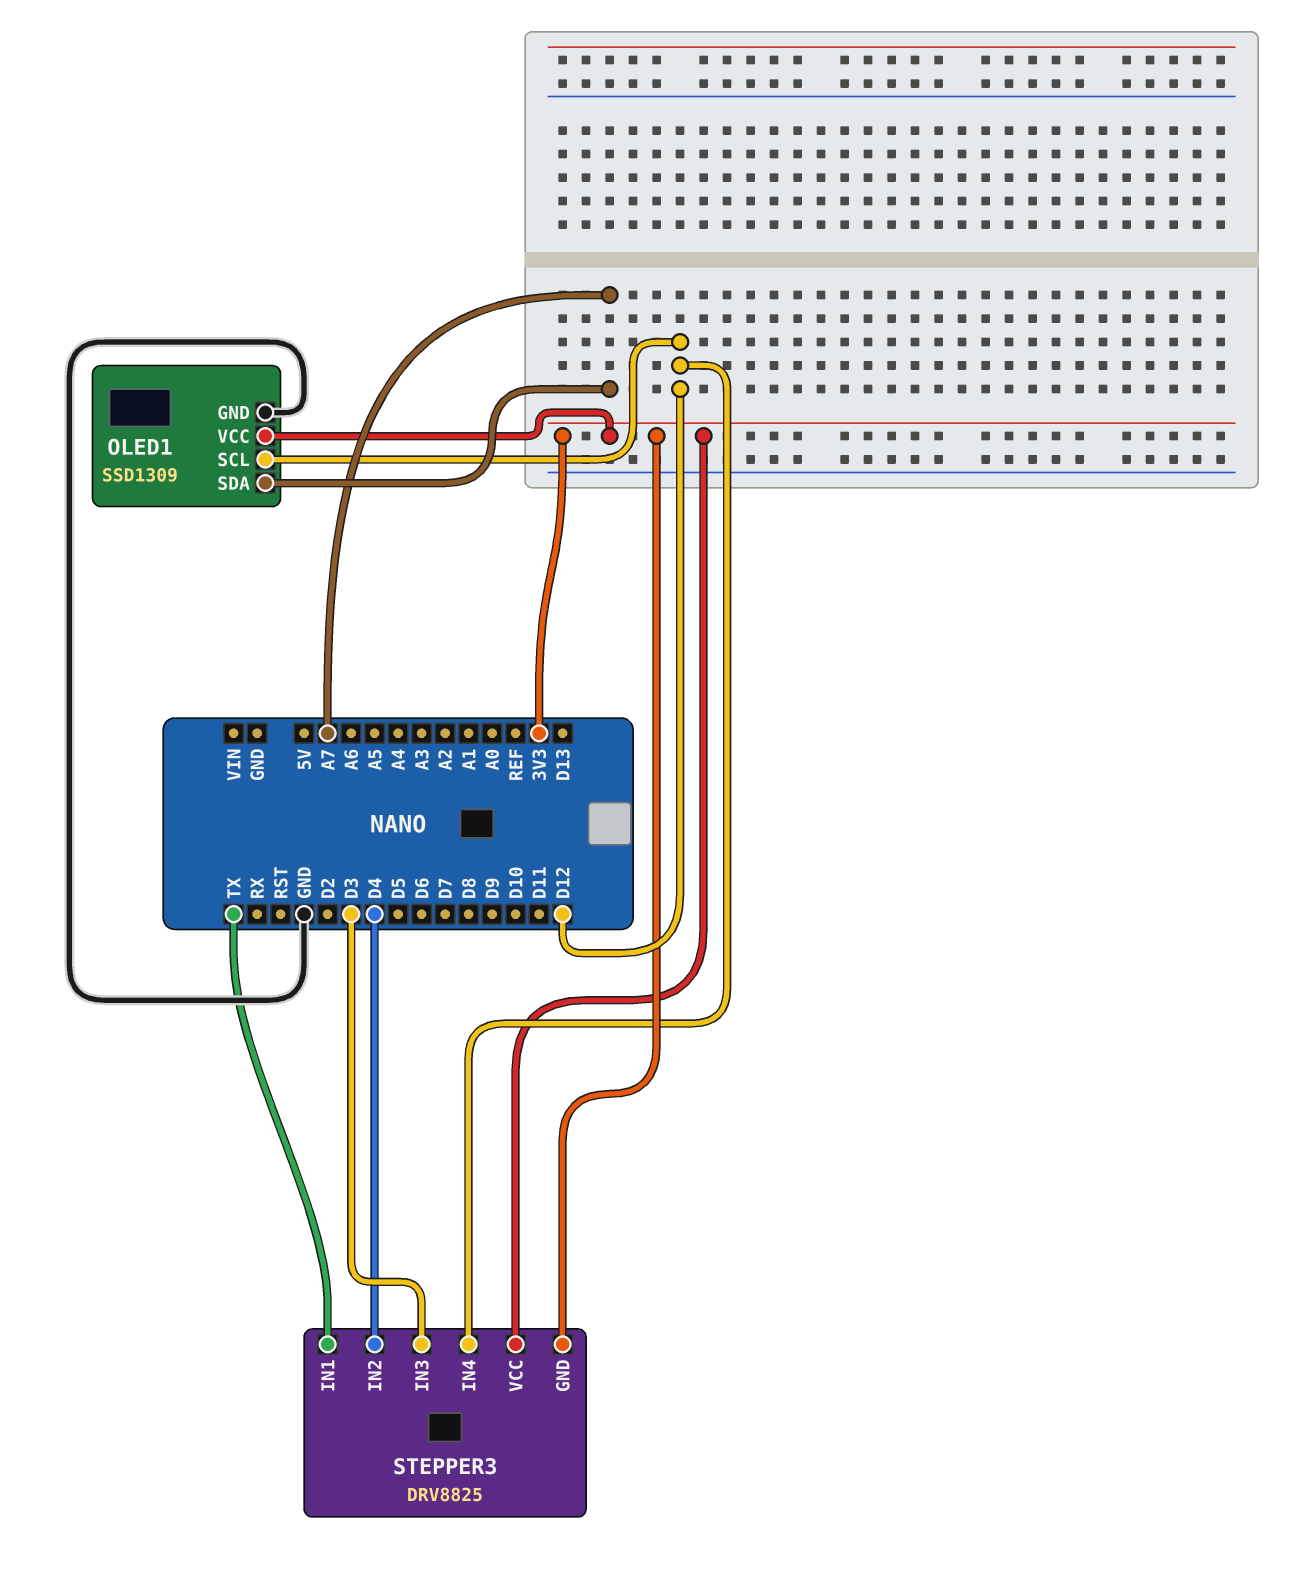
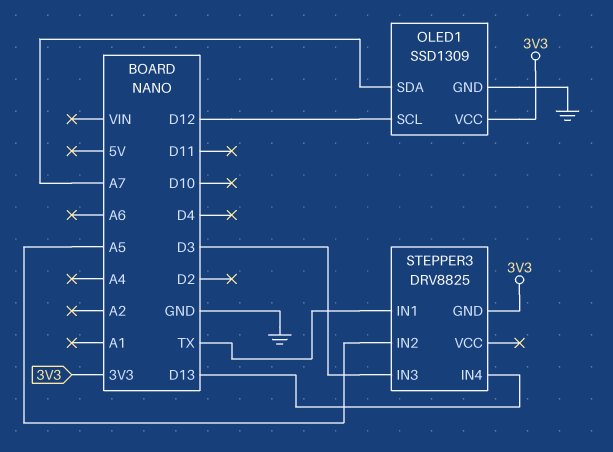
STEPPER3 pin IN2: D4 -> A5
STEPPER3 pin IN4: D12 -> D13
STEPPER3 pin VCC: 3V3 -> none

